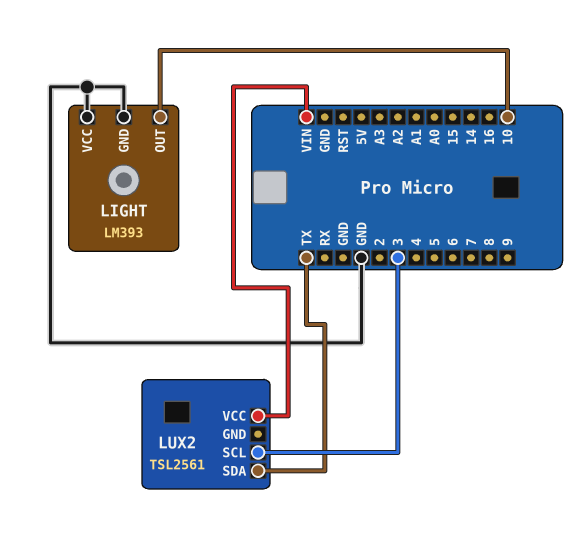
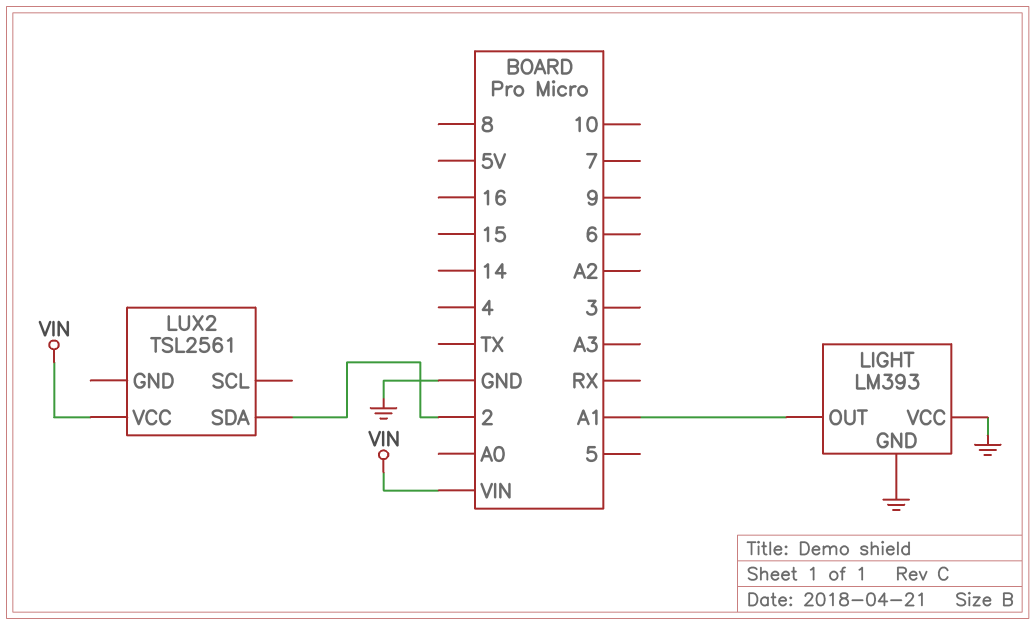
LIGHT pin OUT: 10 -> A1
LUX2 pin SCL: 3 -> none
LUX2 pin SDA: TX -> 2

